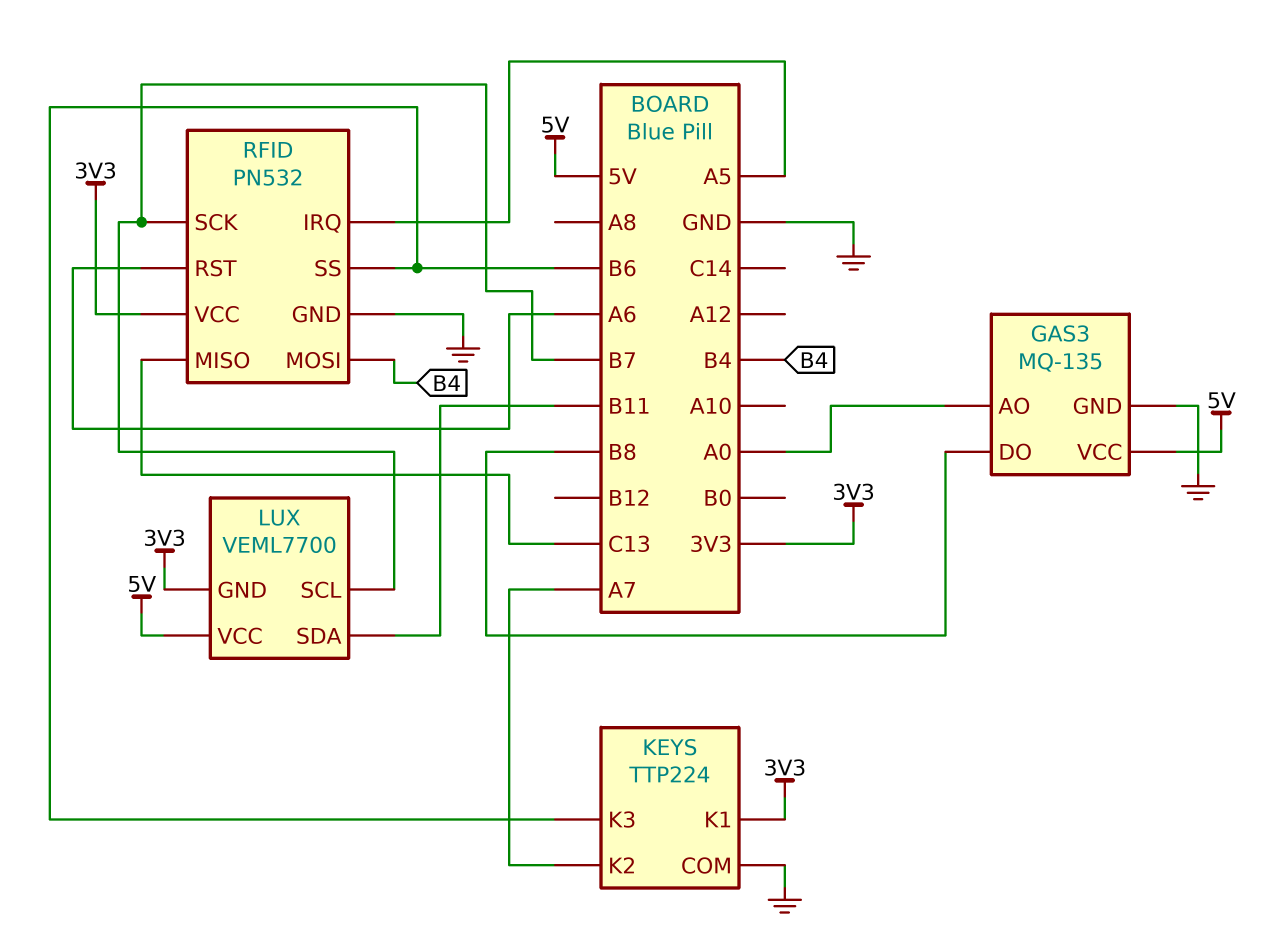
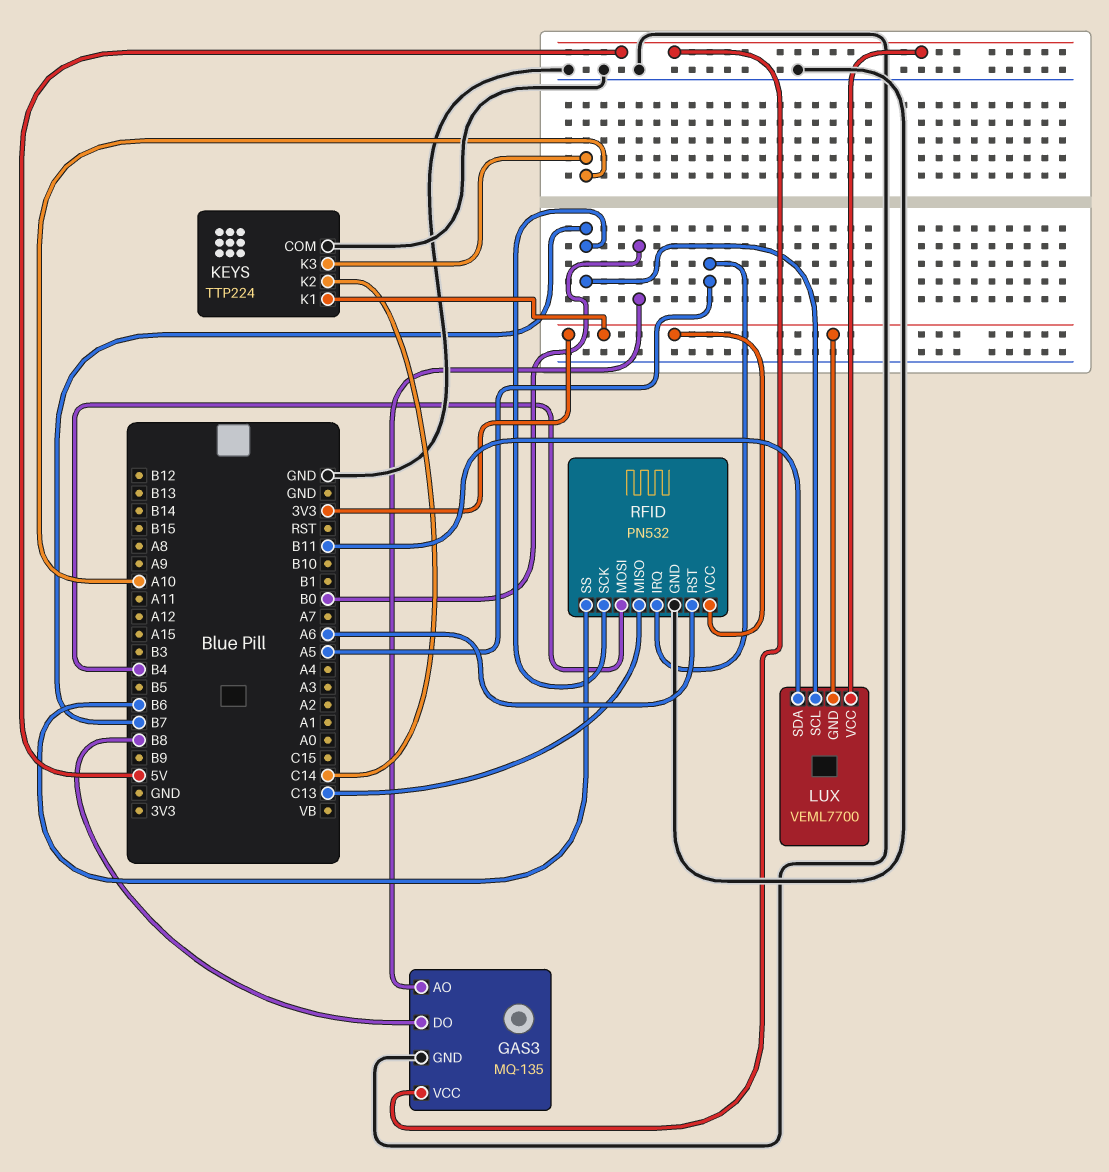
GAS3 pin AO: A0 -> B0
KEYS pin K2: A7 -> C14
KEYS pin K3: B6 -> A10

